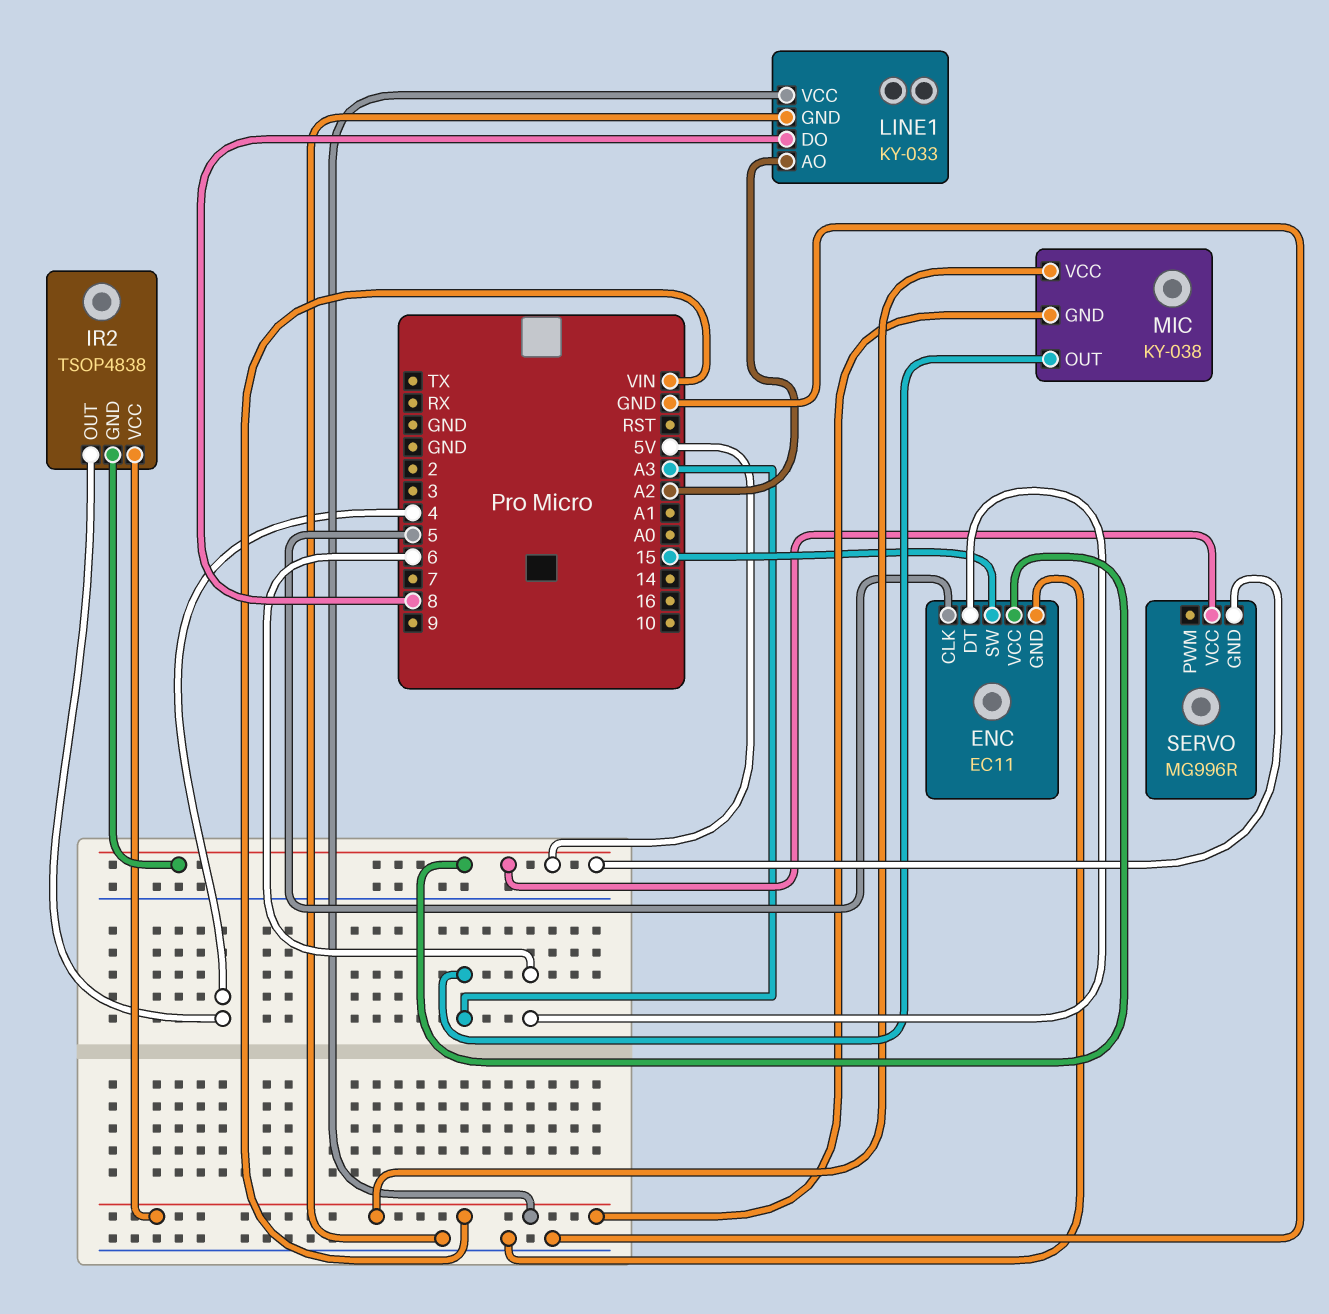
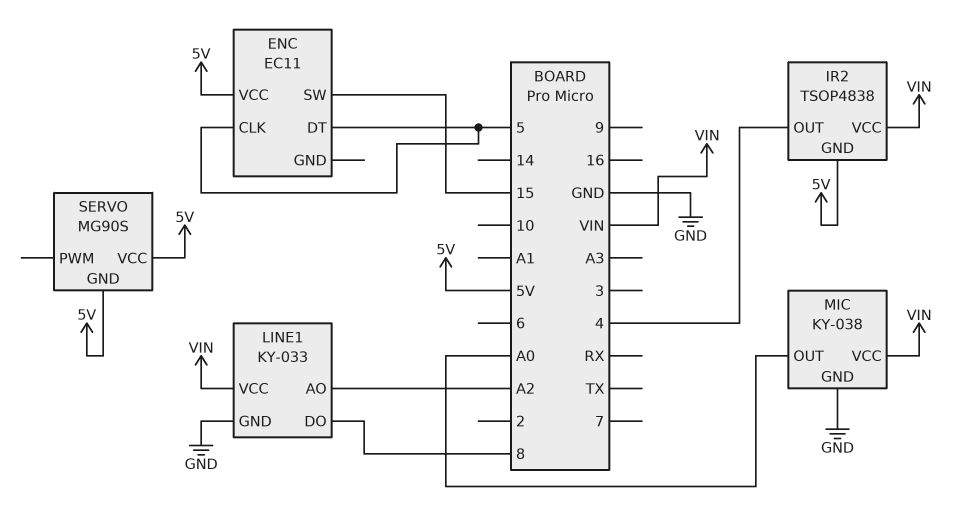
ENC pin DT: 6 -> 5
ENC pin GND: GND -> none
MIC pin GND: VIN -> GND
MIC pin OUT: A3 -> A0
SERVO: MG996R -> MG90S

